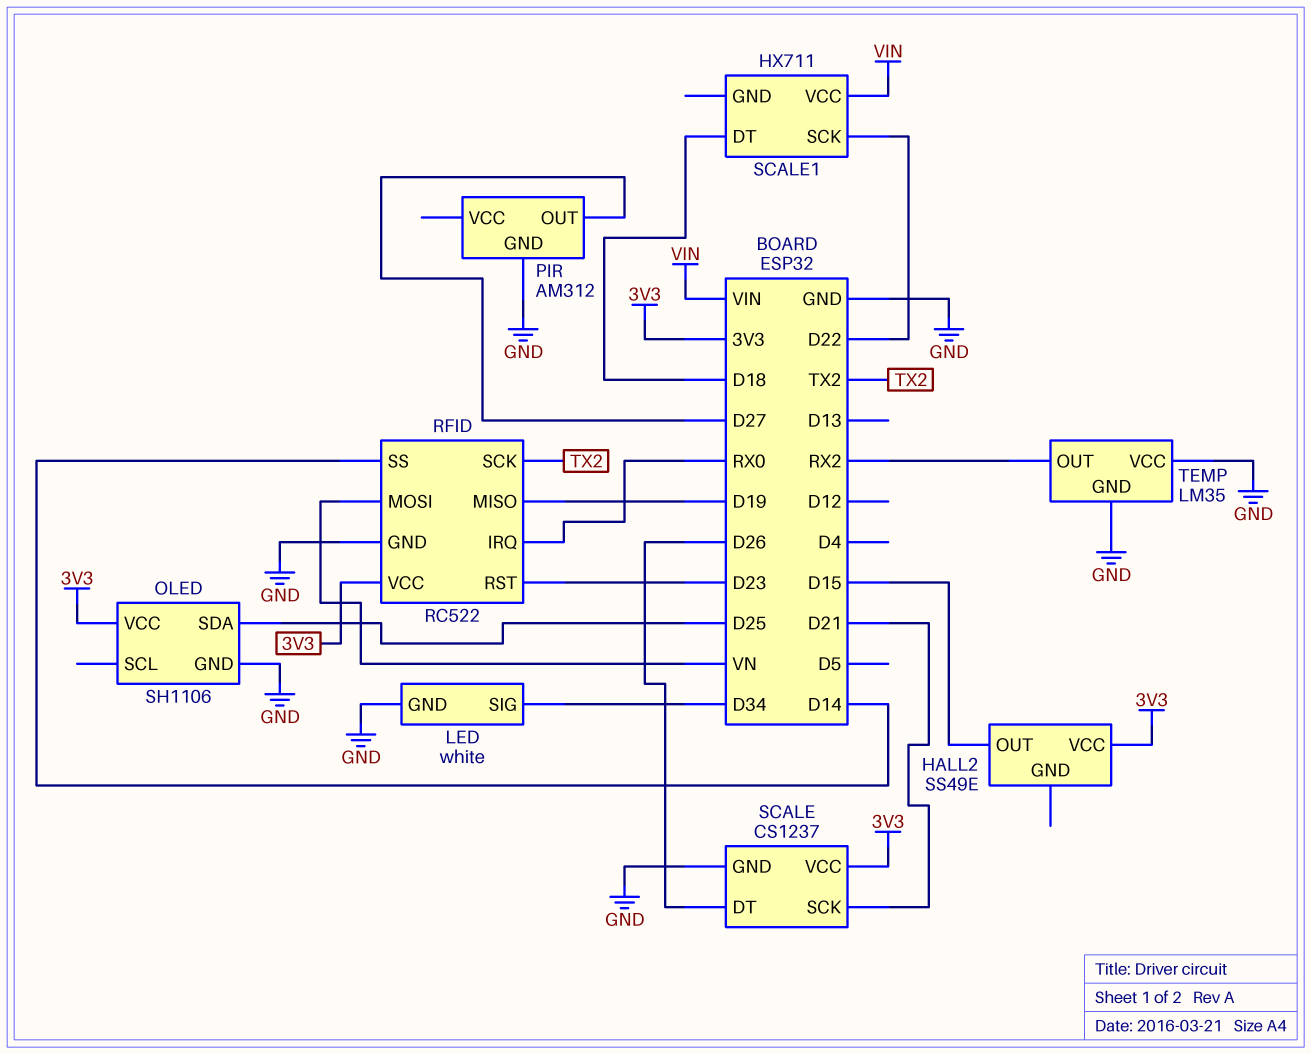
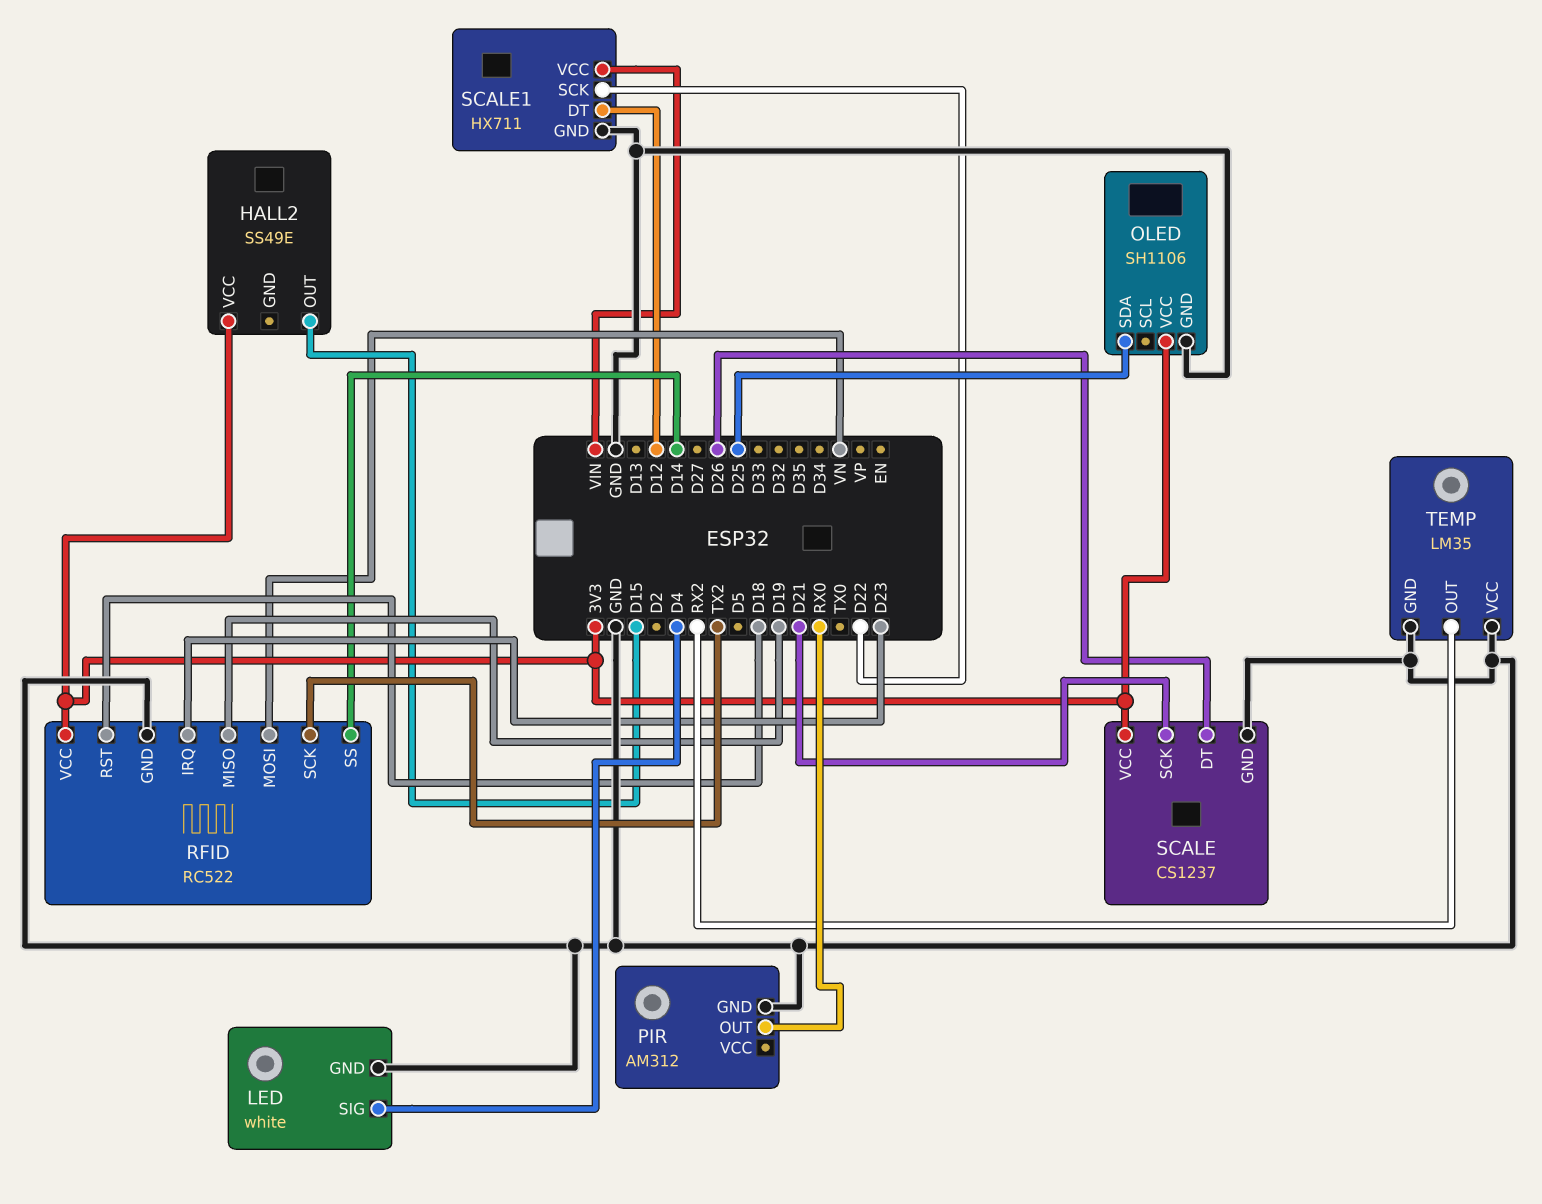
LED pin SIG: D34 -> D4
PIR pin OUT: D27 -> RX0
RFID pin IRQ: RX0 -> D23
RFID pin RST: D23 -> D18
SCALE1 pin DT: D18 -> D12
SCALE1 pin GND: none -> GND

